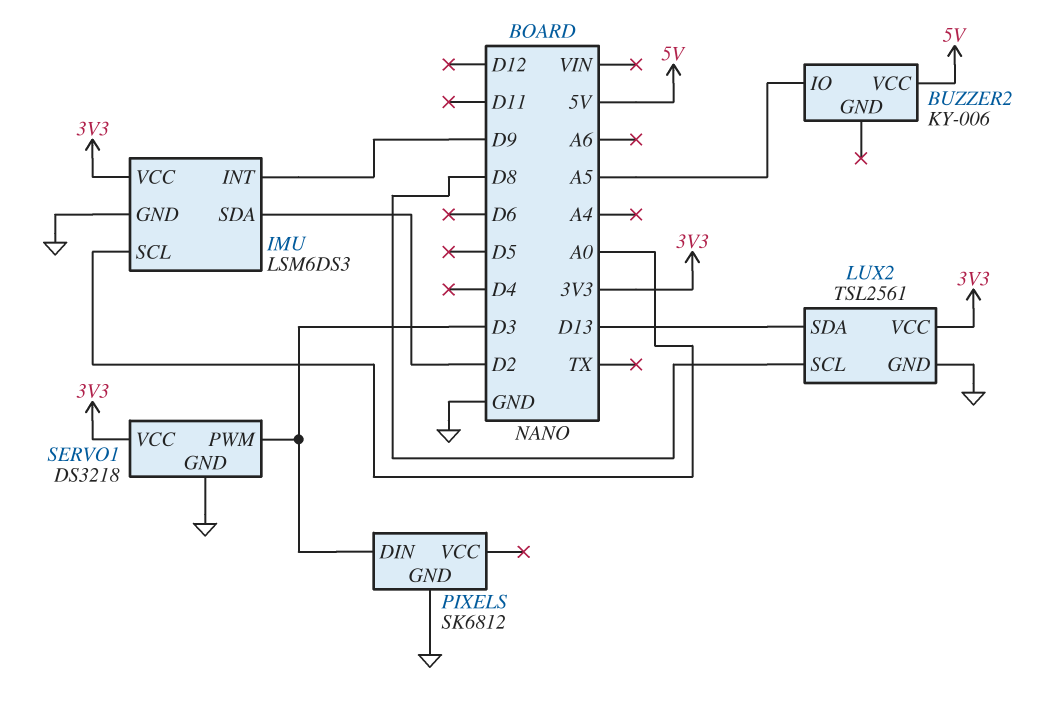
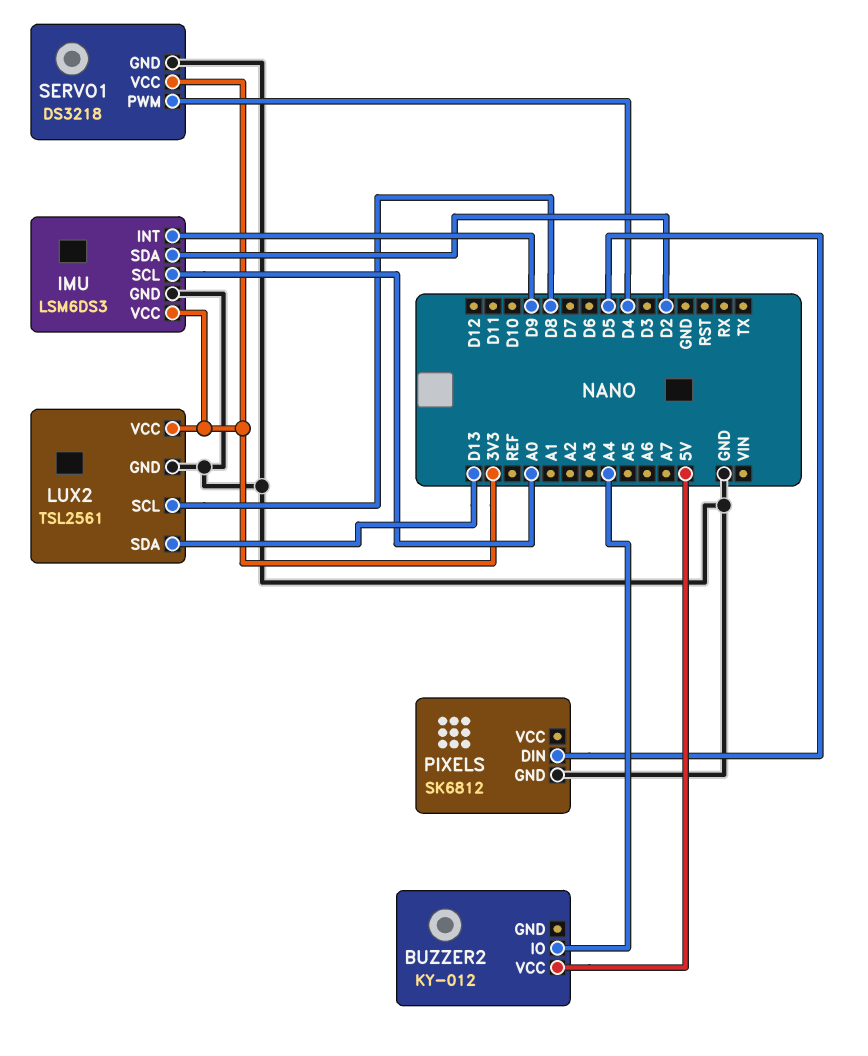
BUZZER2: KY-006 -> KY-012
BUZZER2 pin IO: A5 -> A4
PIXELS pin DIN: D3 -> D5
SERVO1 pin PWM: D3 -> D4

